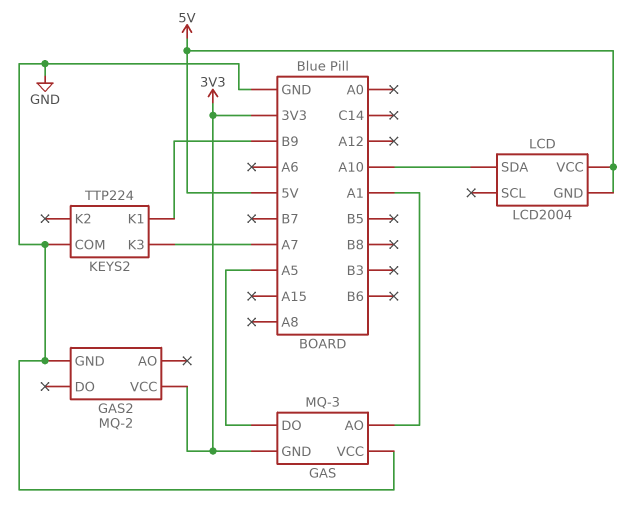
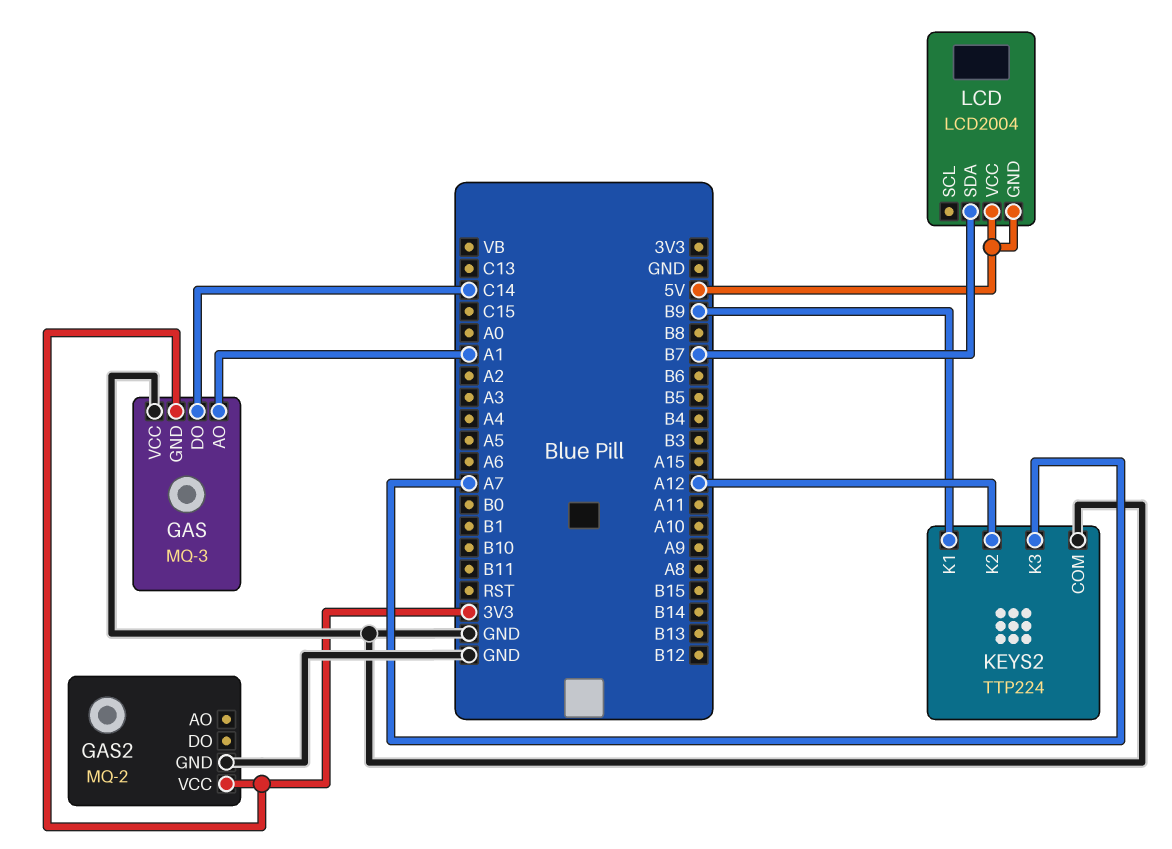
GAS pin DO: A5 -> C14
KEYS2 pin K2: none -> A12
LCD pin SDA: A10 -> B7

